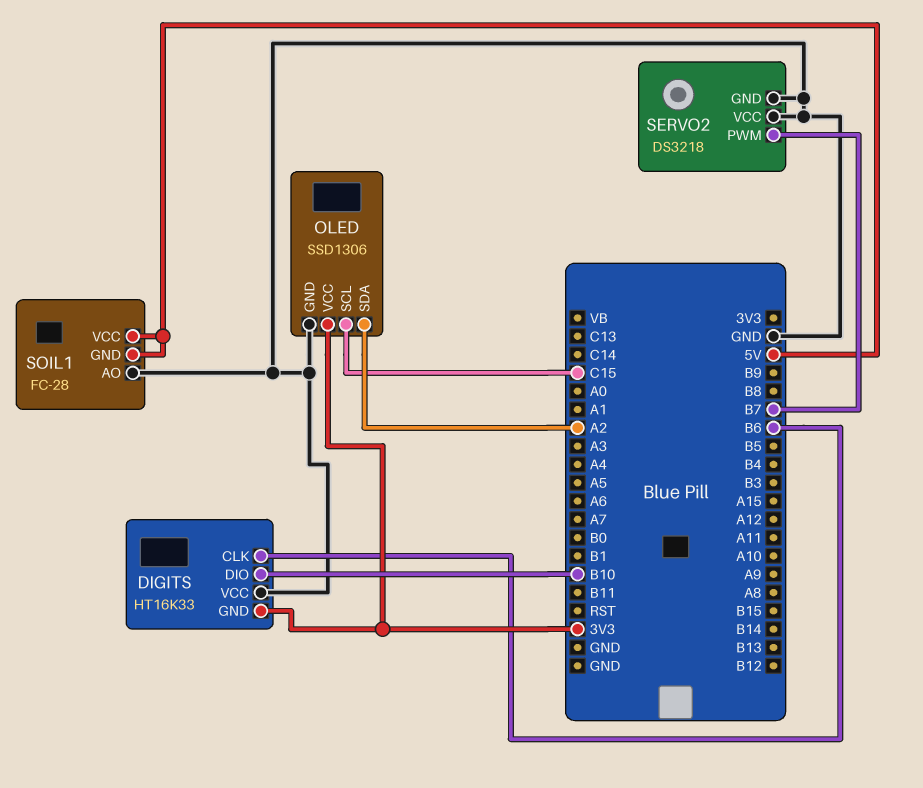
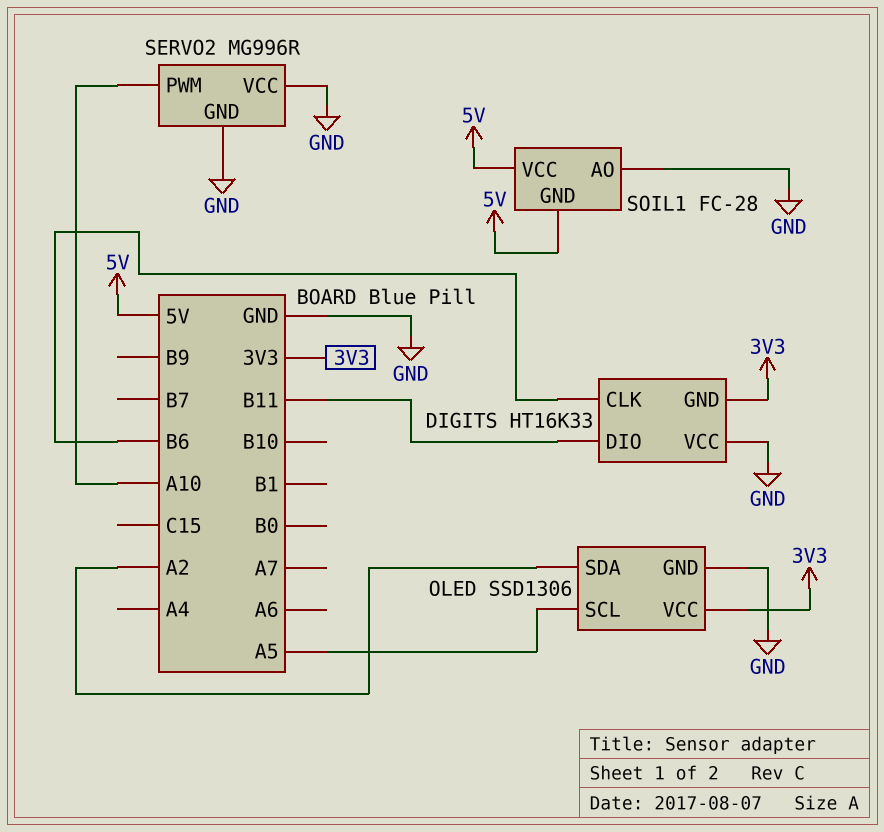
DIGITS pin DIO: B10 -> B11
OLED pin SCL: C15 -> A5
SERVO2: DS3218 -> MG996R
SERVO2 pin PWM: B7 -> A10

